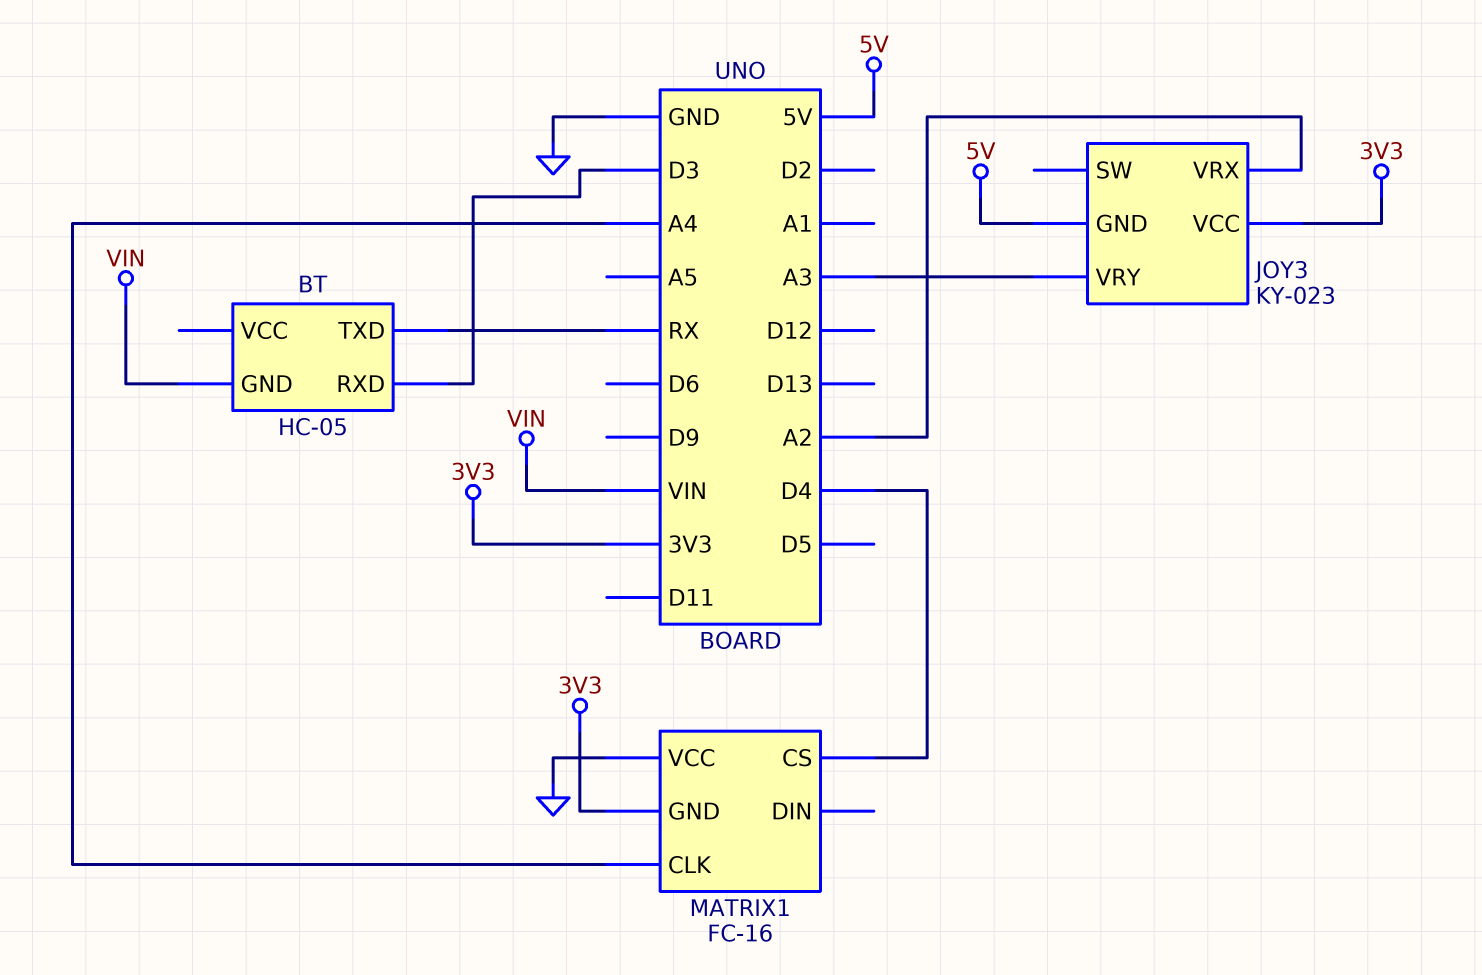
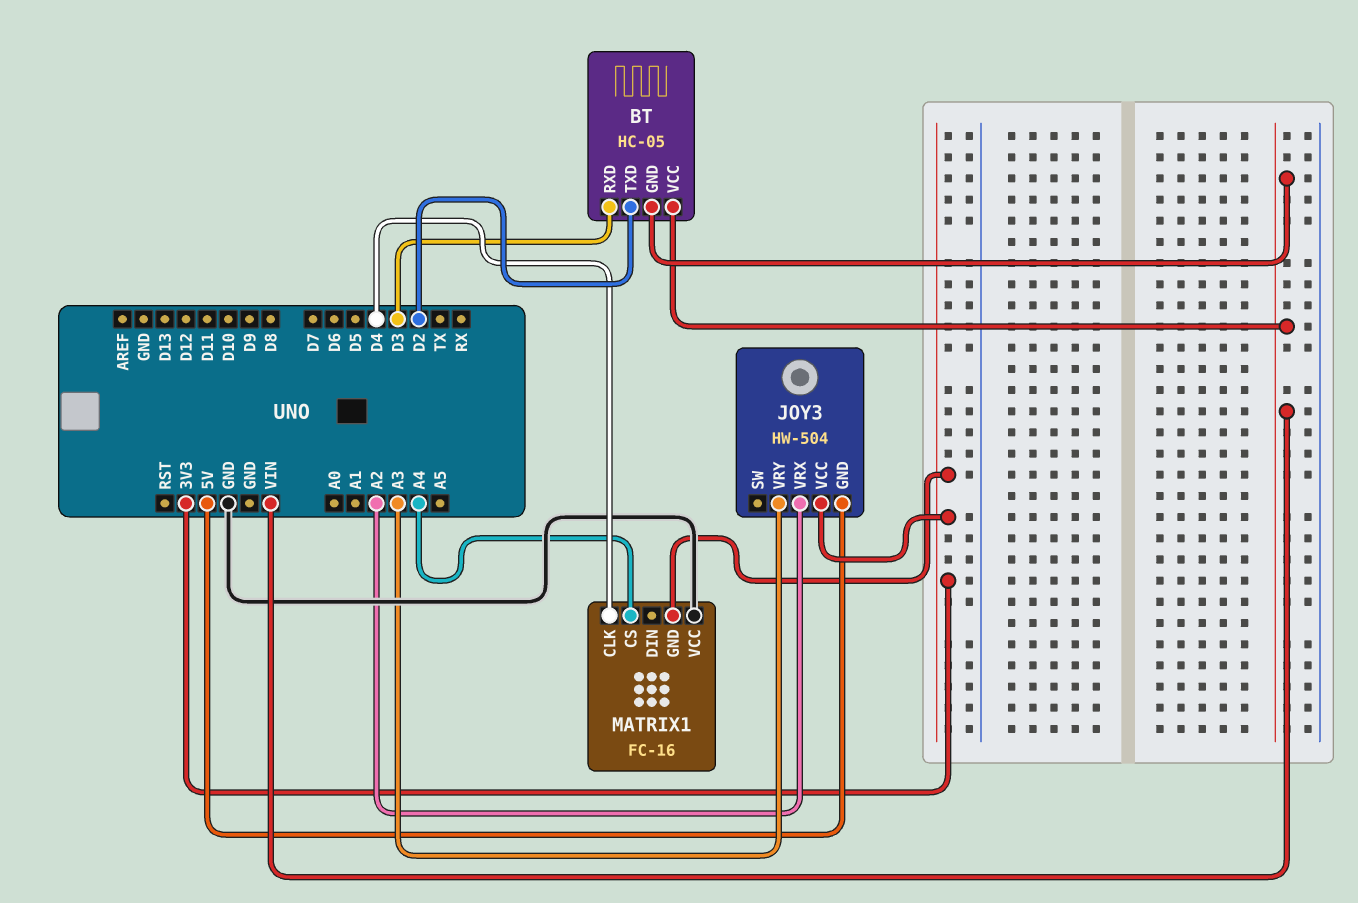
BT pin TXD: RX -> D2
BT pin VCC: none -> VIN
JOY3: KY-023 -> HW-504
MATRIX1 pin CLK: A4 -> D4
MATRIX1 pin CS: D4 -> A4

